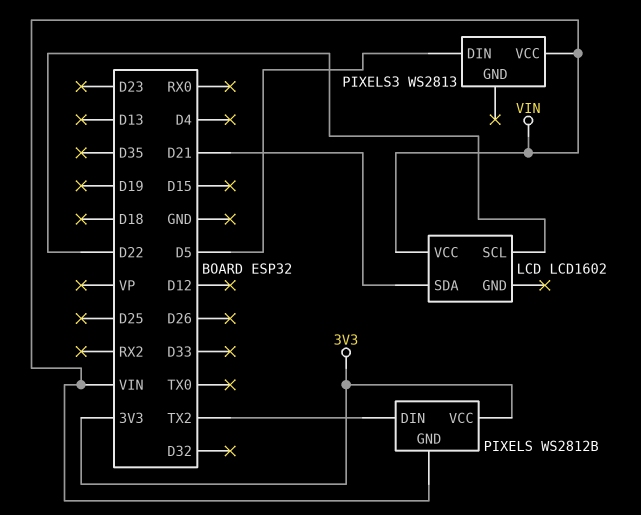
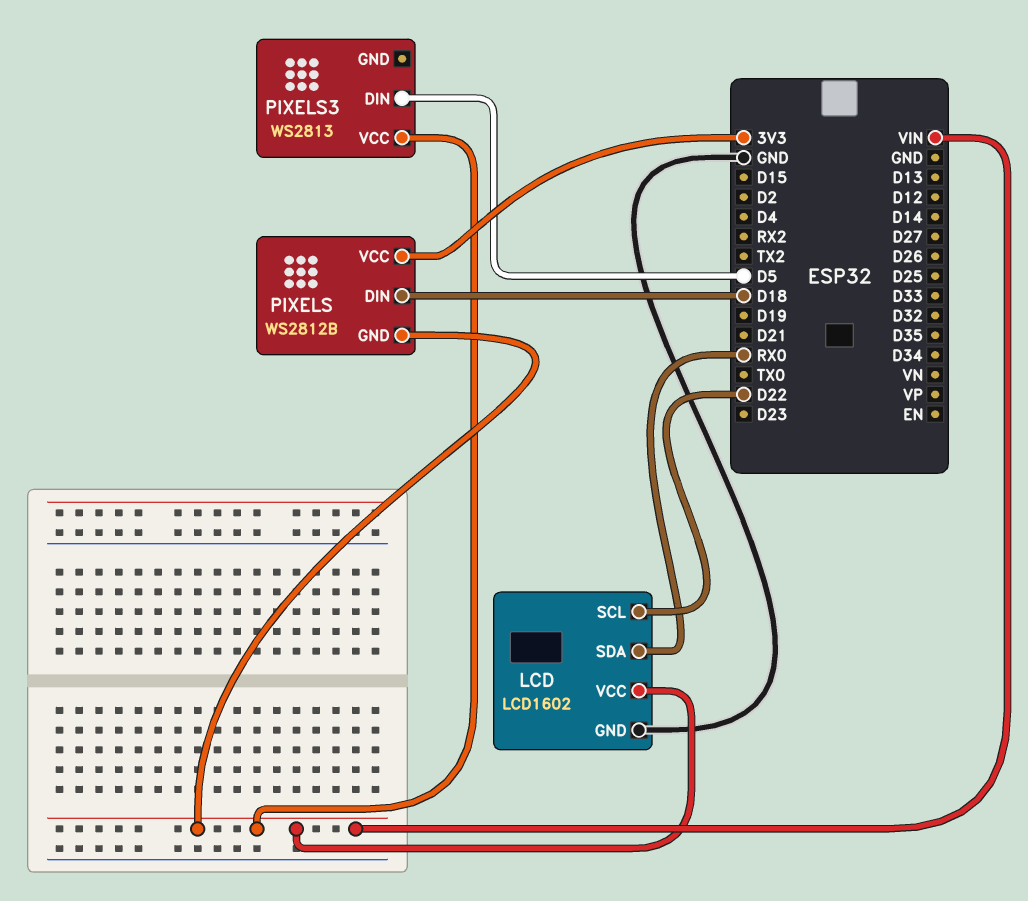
LCD pin GND: none -> GND
LCD pin SDA: D21 -> RX0
PIXELS pin DIN: TX2 -> D18

